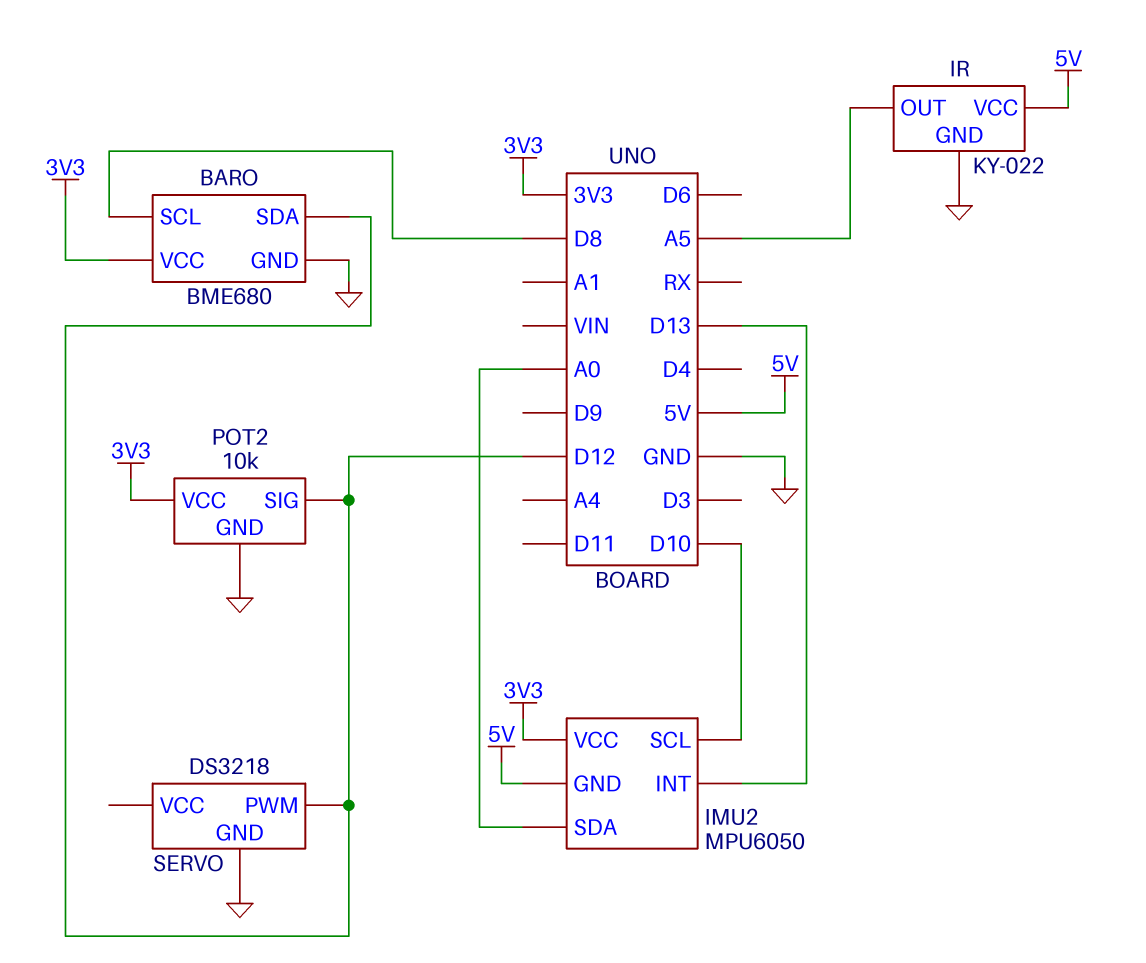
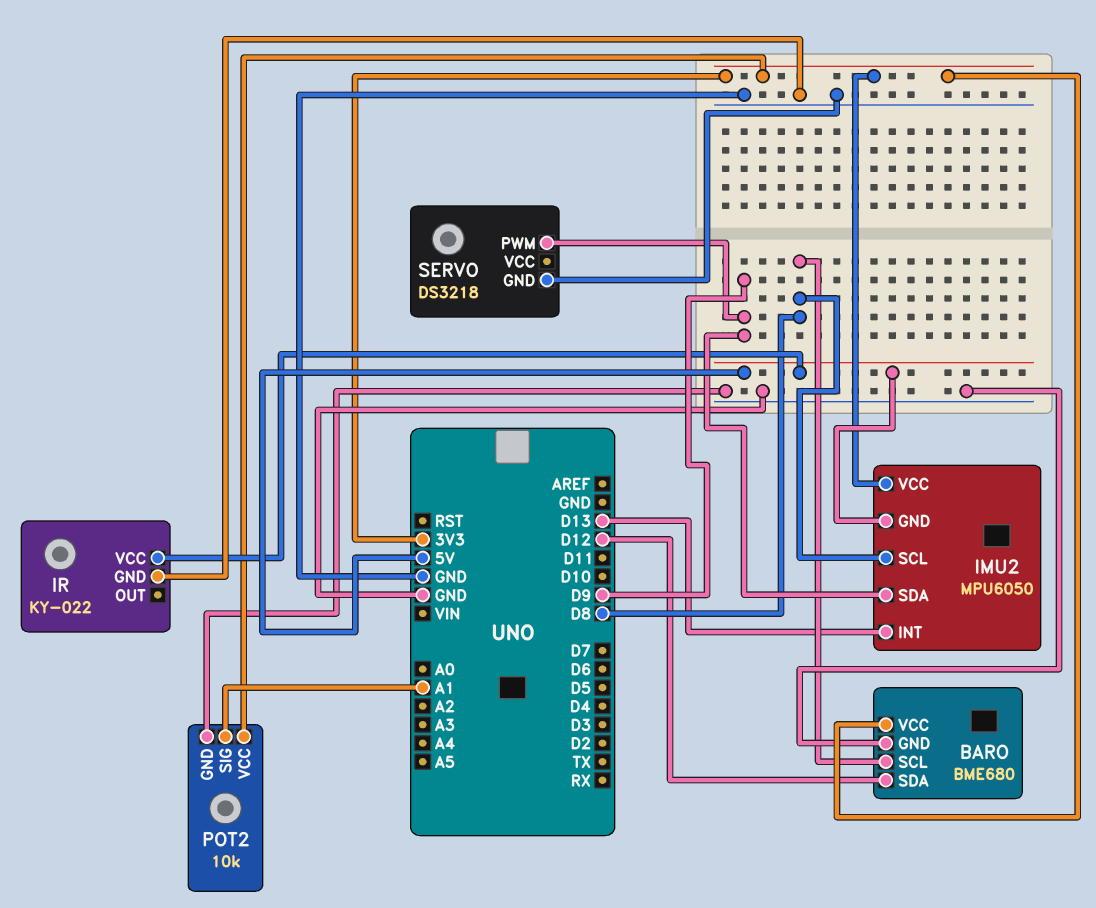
IMU2 pin SCL: D10 -> D8
IMU2 pin SDA: A0 -> D9
IR pin OUT: A5 -> none
POT2 pin SIG: D12 -> A1
SERVO pin PWM: D12 -> D9

